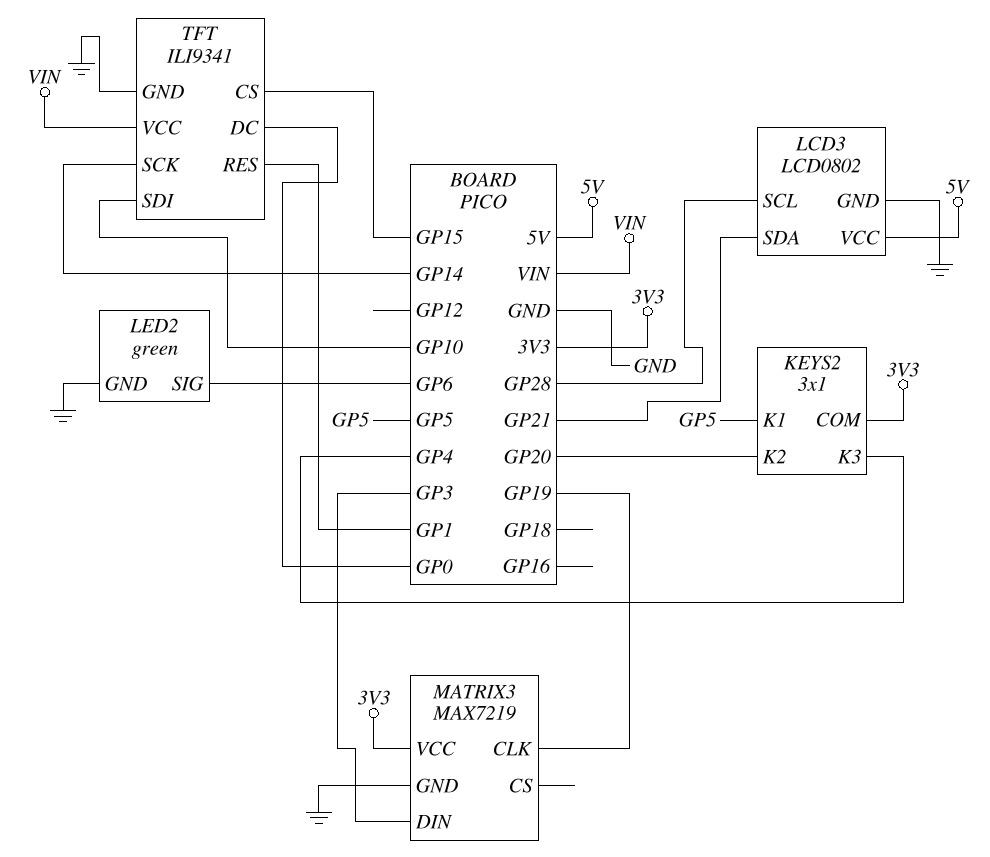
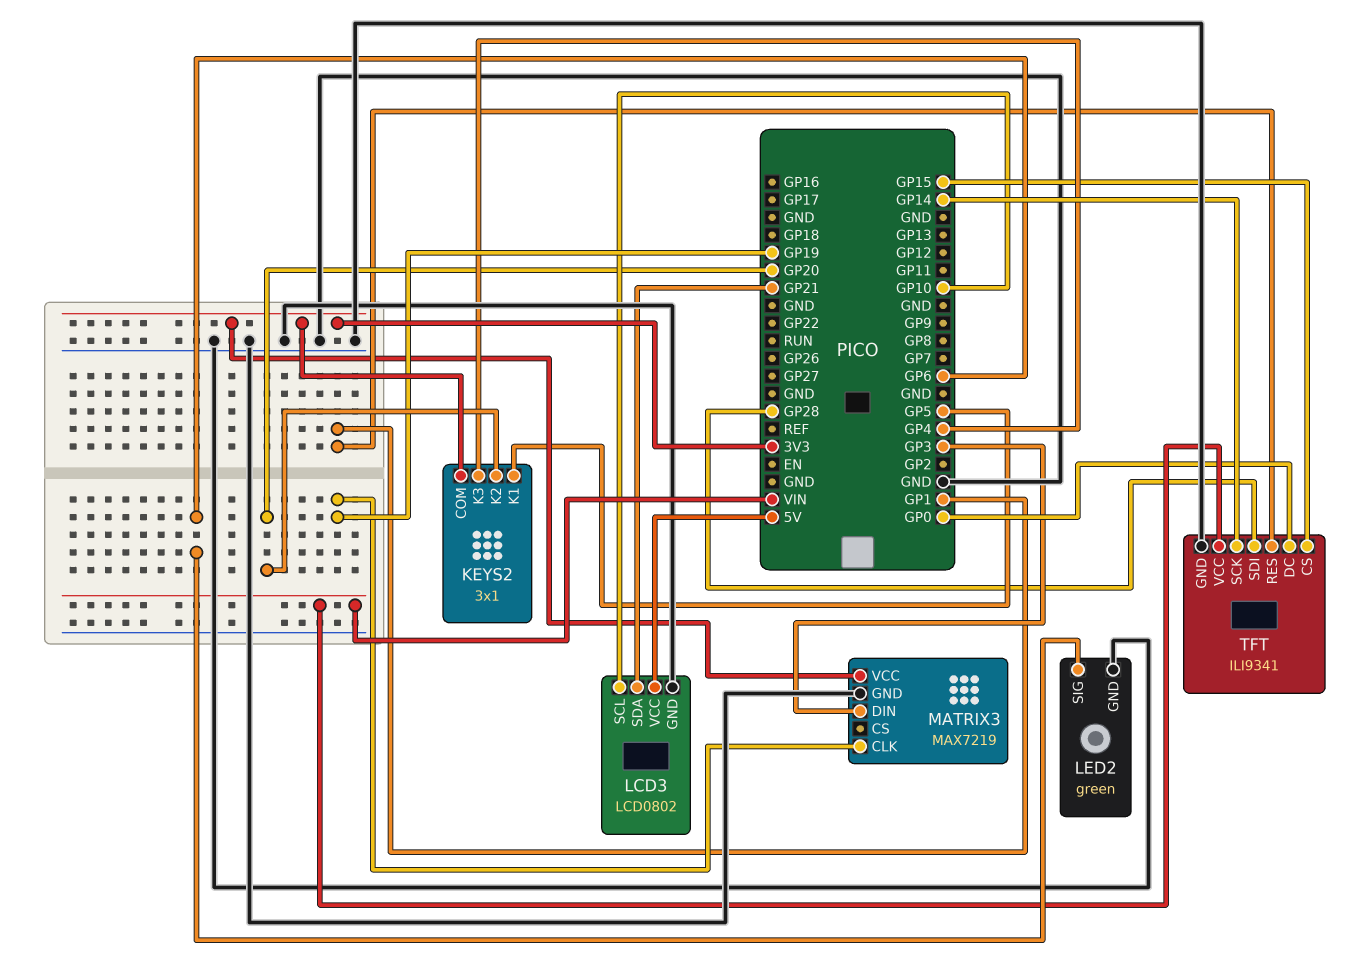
LCD3 pin SCL: GP28 -> GP10
TFT pin SDI: GP10 -> GP28

